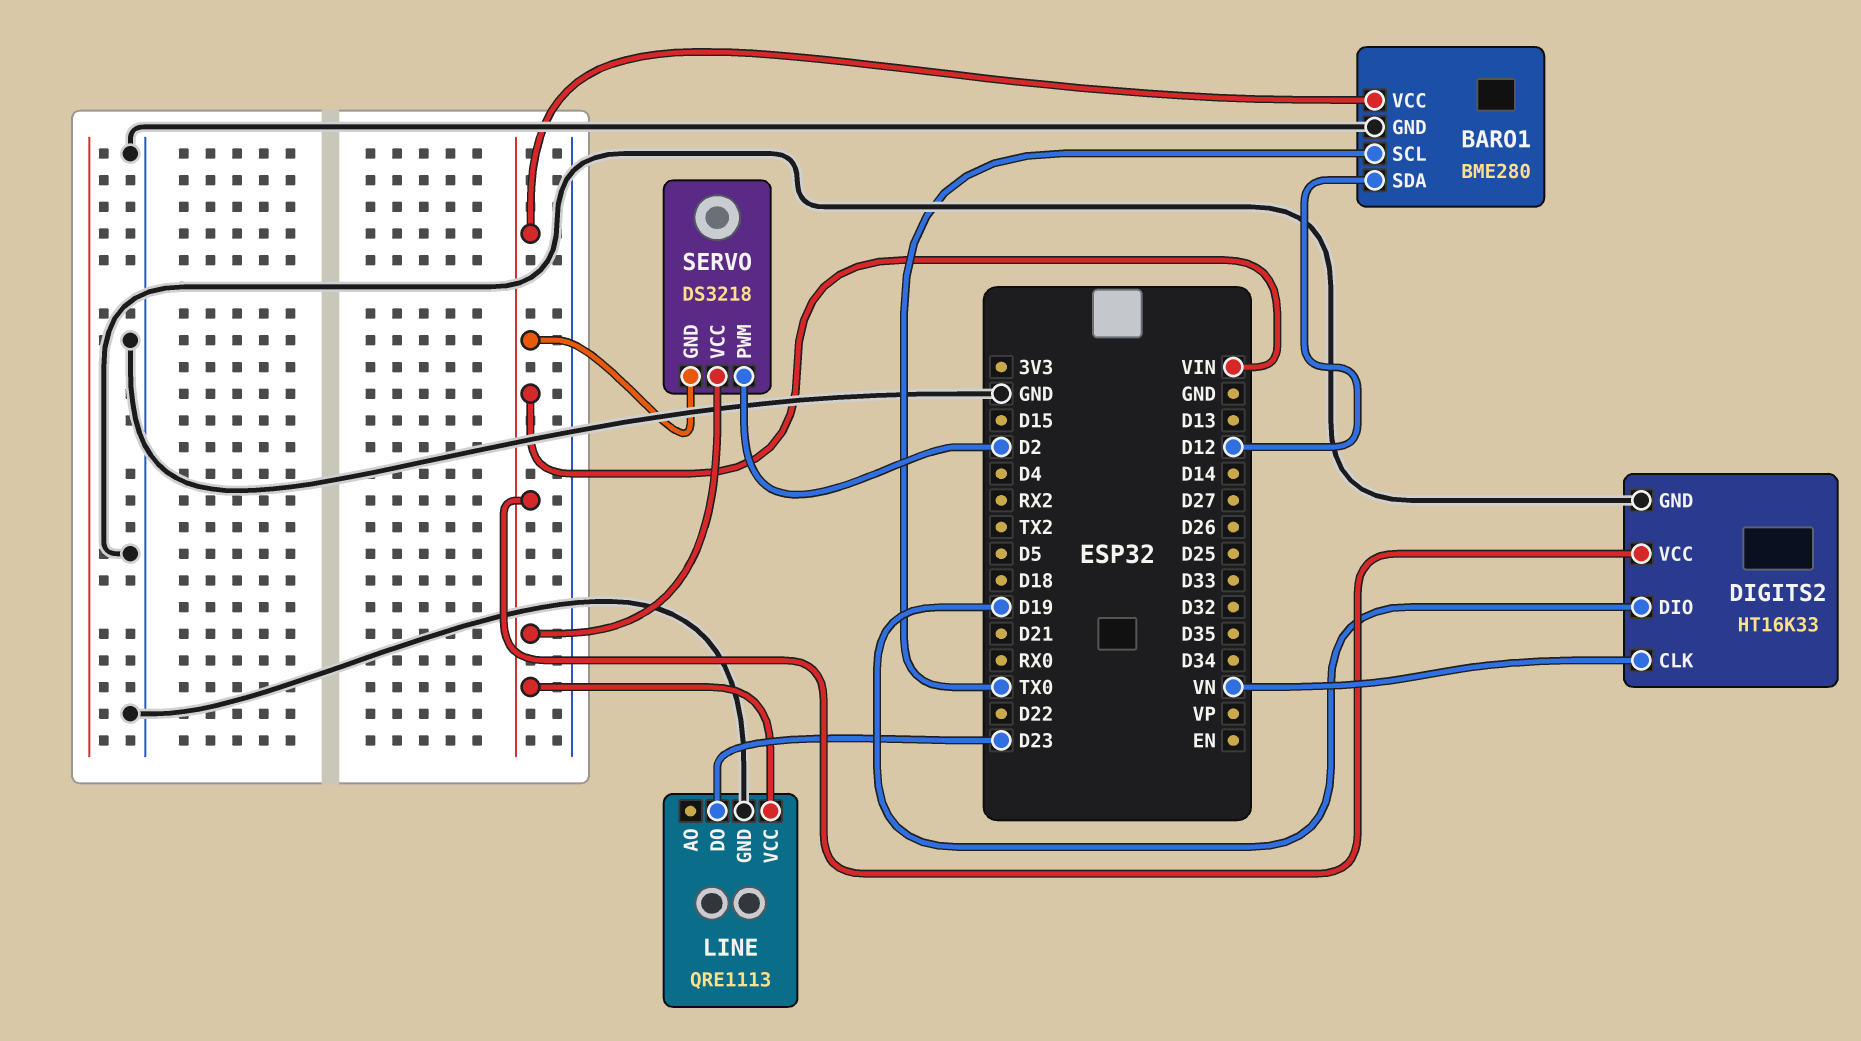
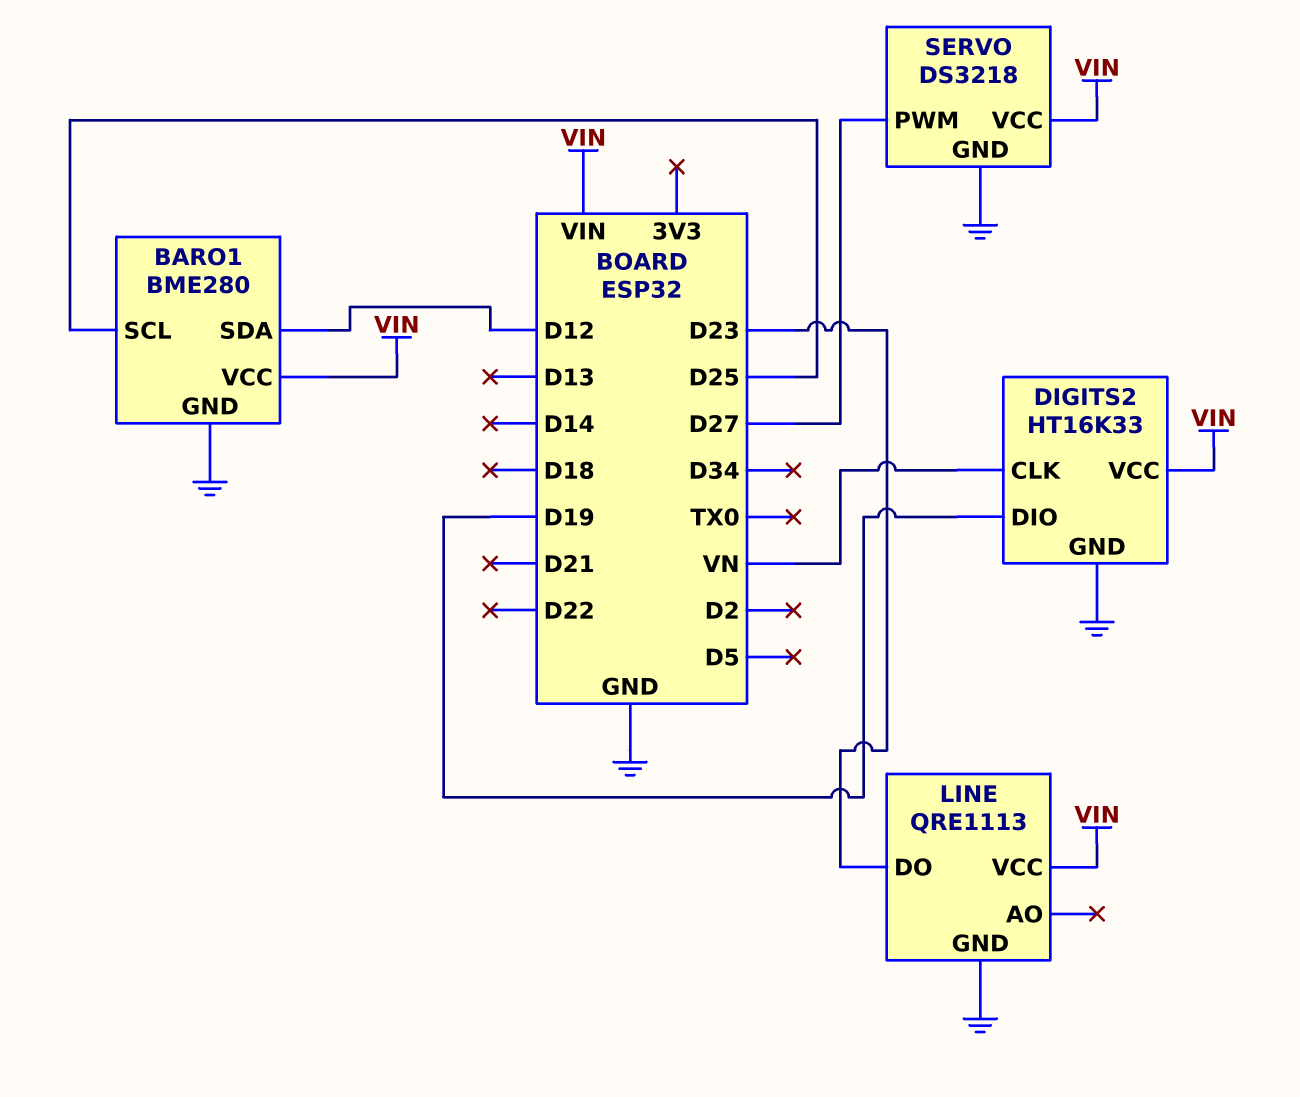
BARO1 pin SCL: TX0 -> D25
SERVO pin GND: VIN -> GND
SERVO pin PWM: D2 -> D27

